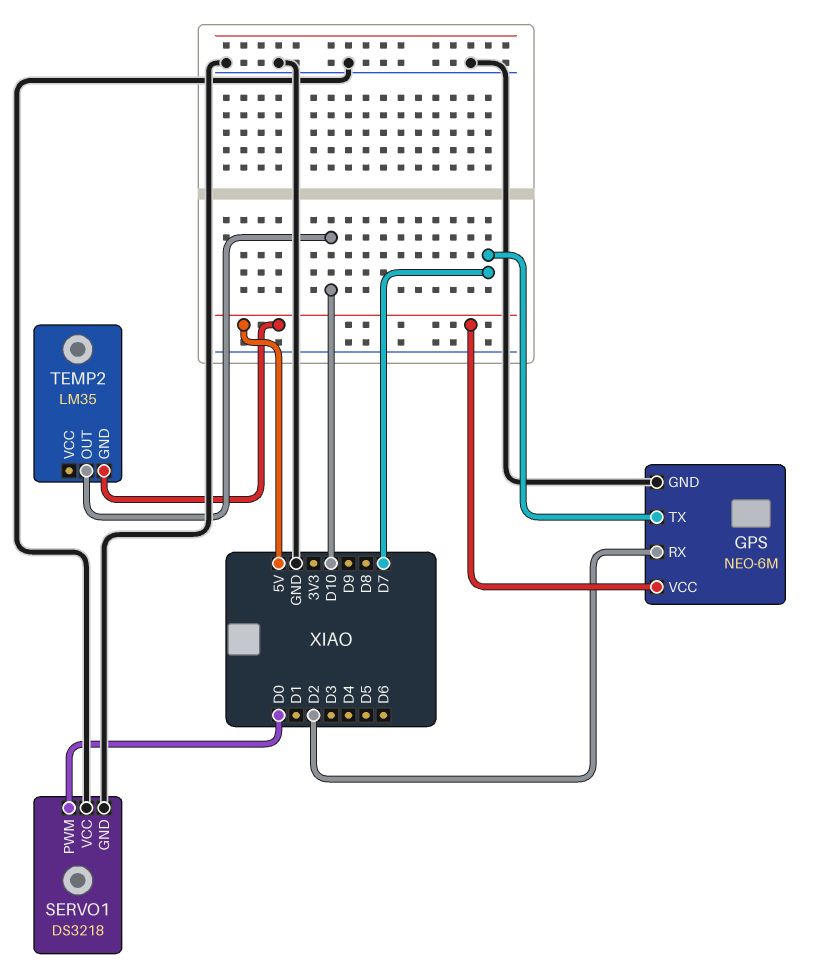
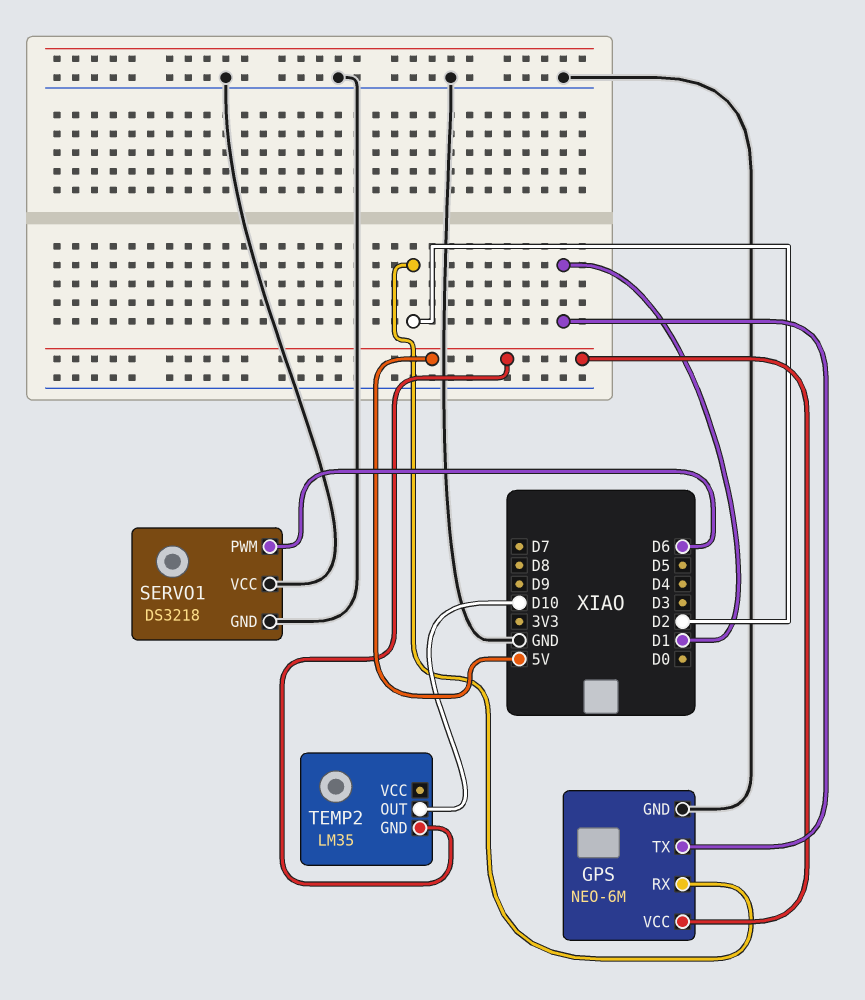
GPS pin TX: D7 -> D1
SERVO1 pin PWM: D0 -> D6

